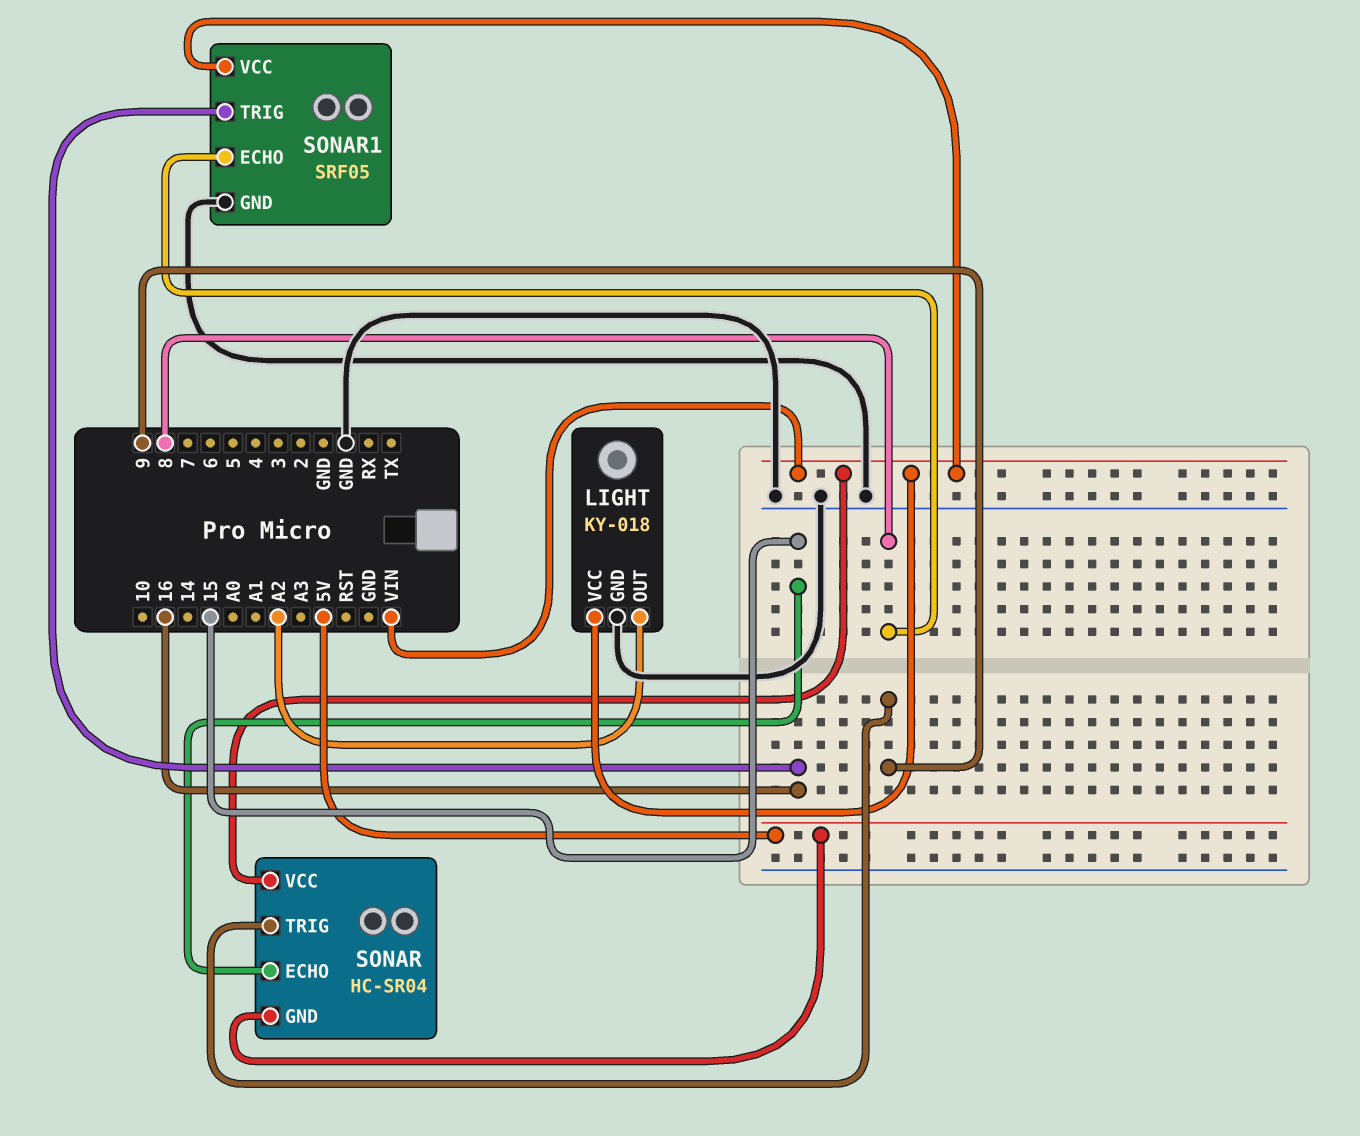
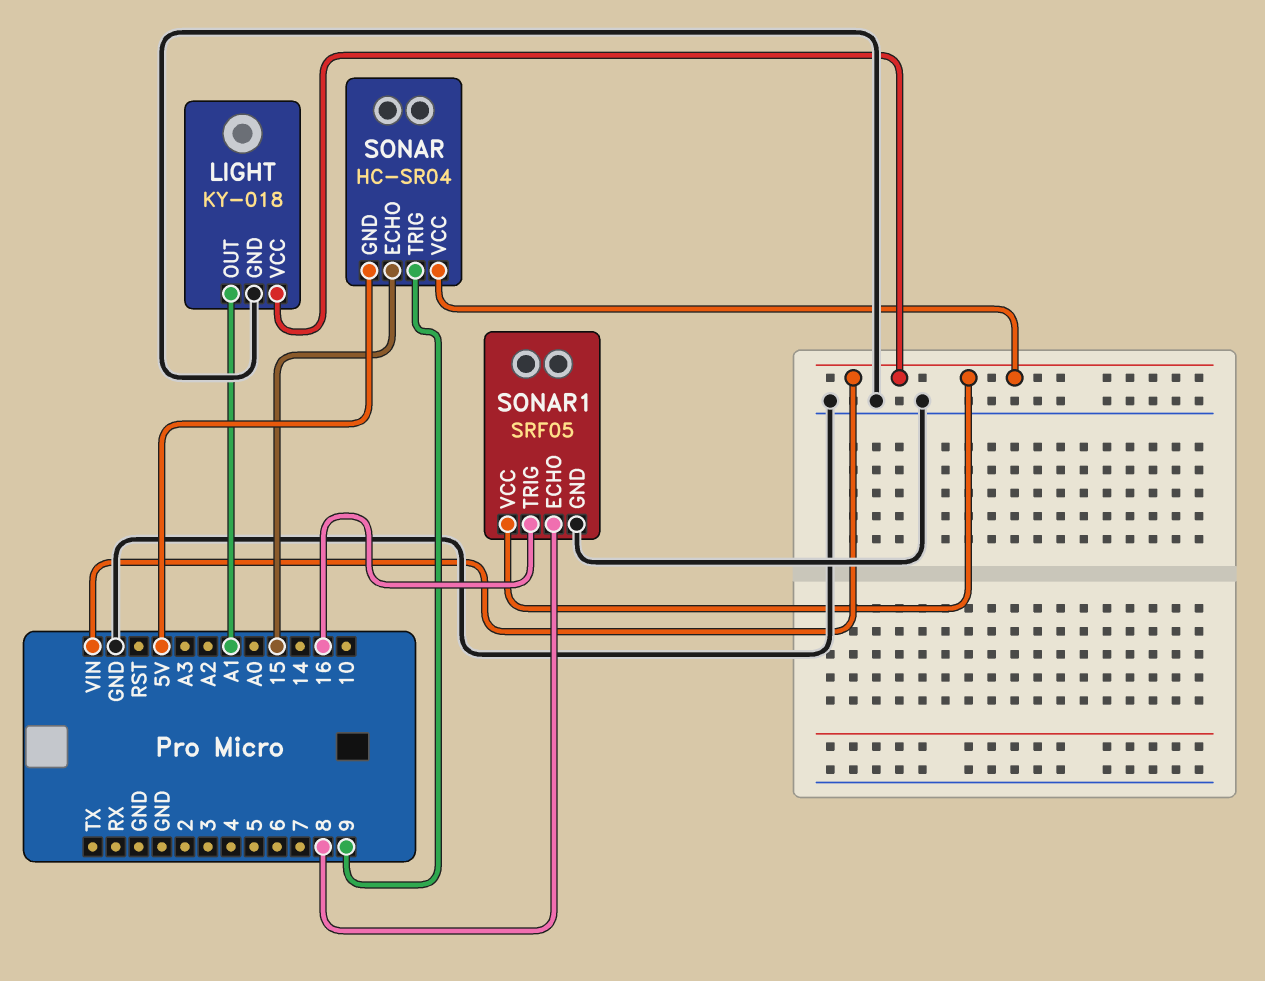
LIGHT pin OUT: A2 -> A1

